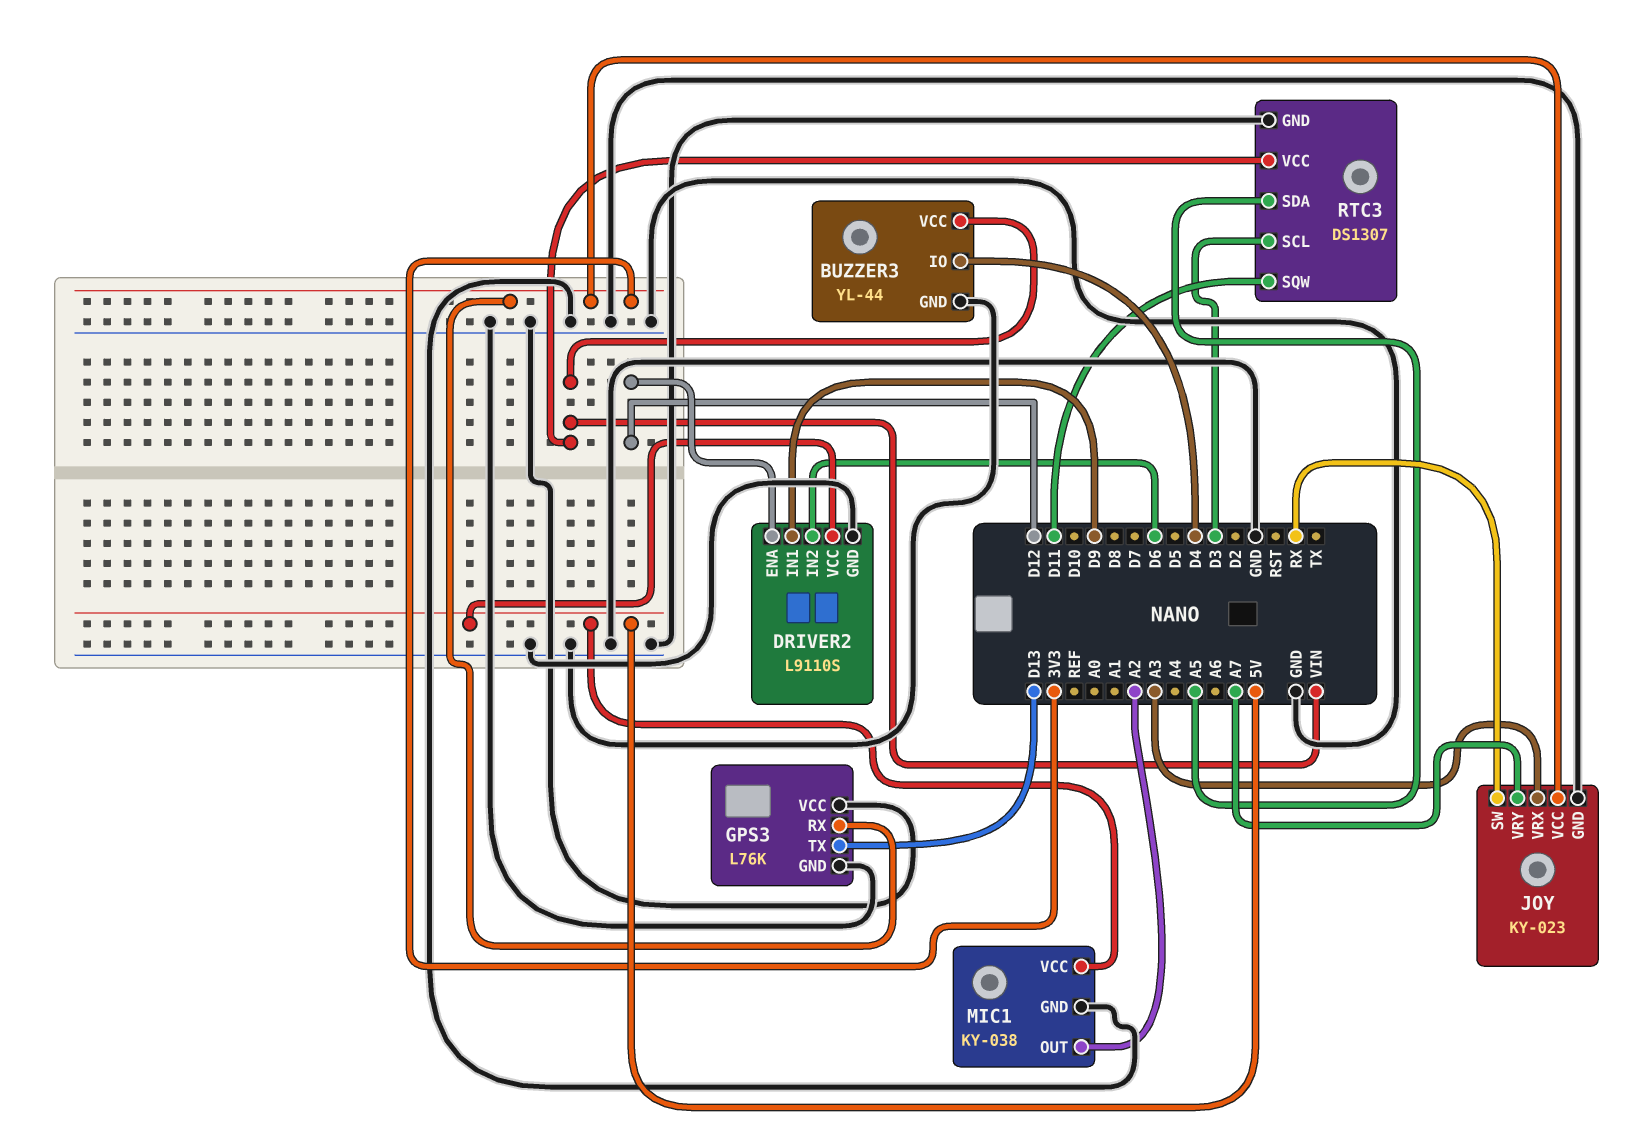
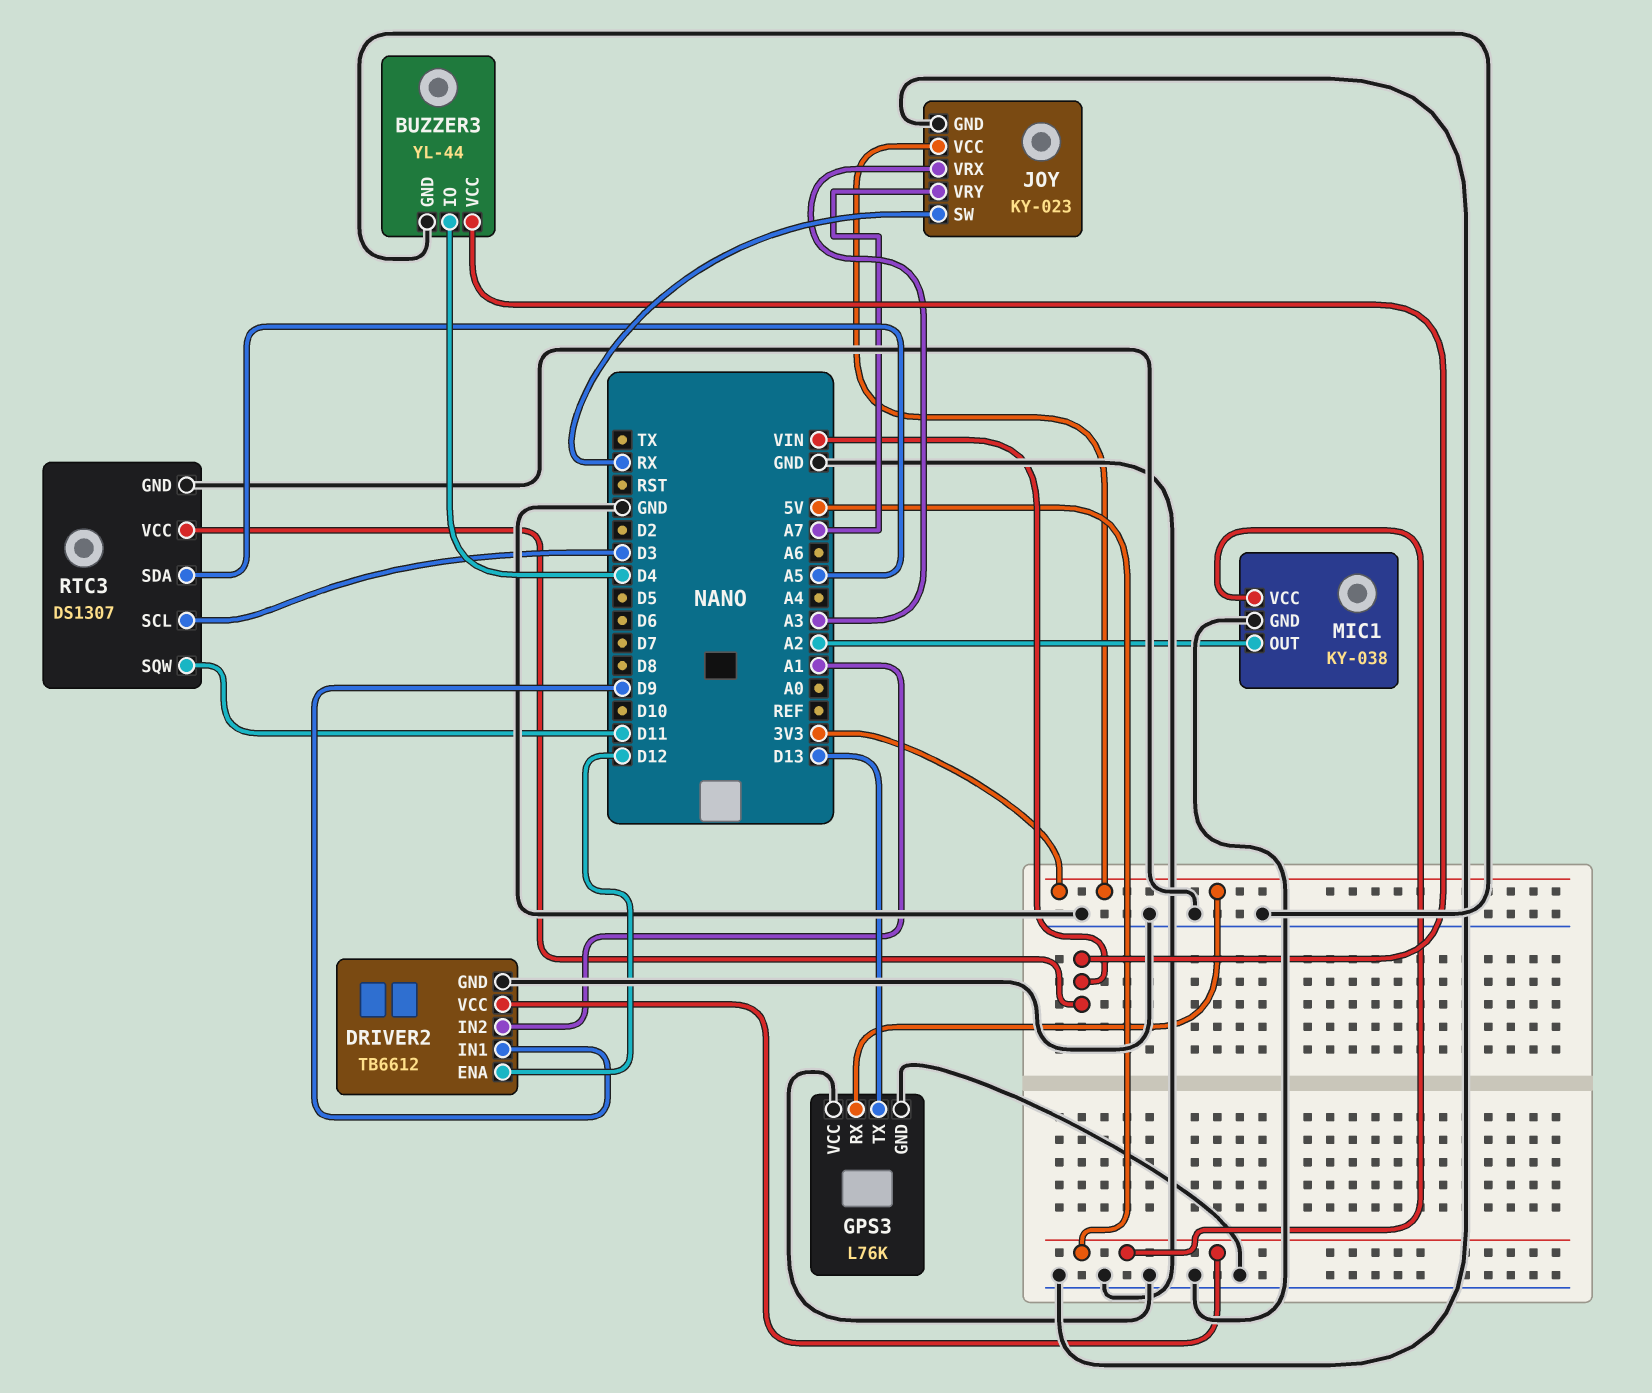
DRIVER2: L9110S -> TB6612
DRIVER2 pin IN2: D6 -> A1

